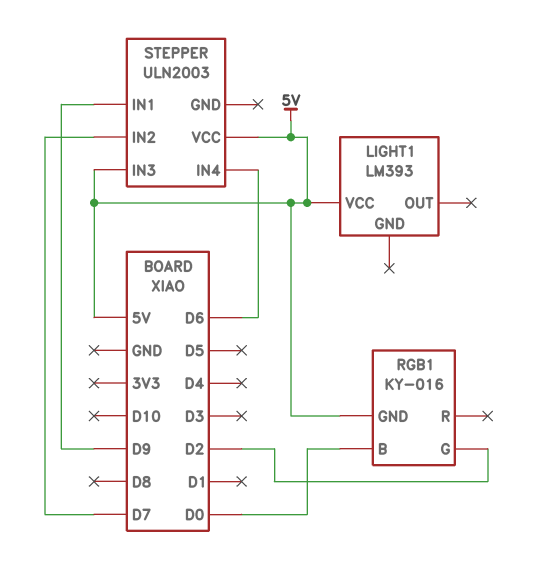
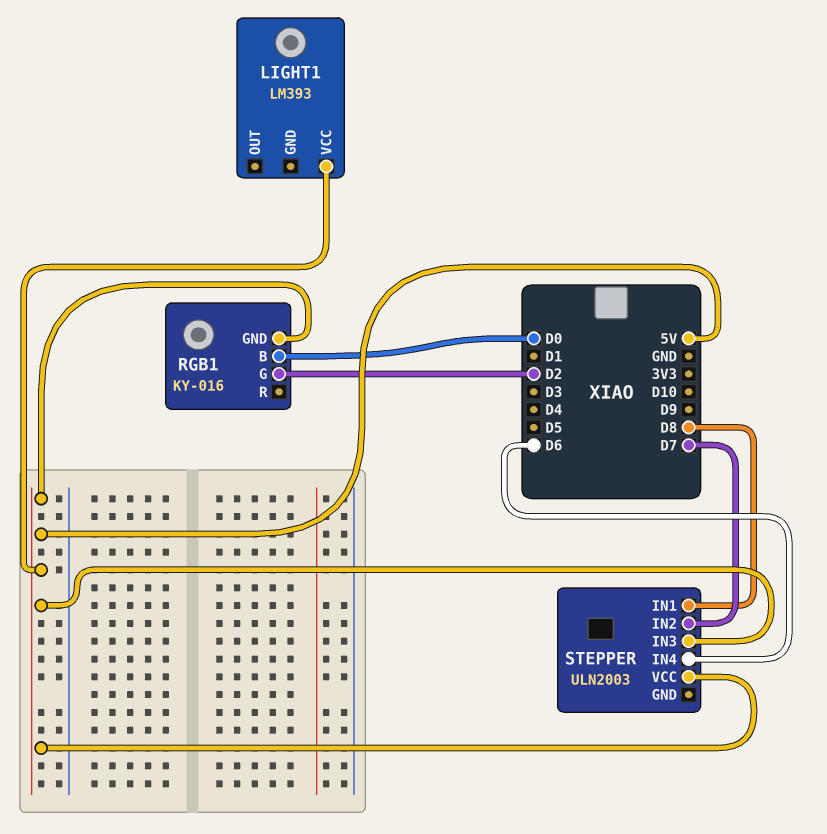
STEPPER pin IN1: D9 -> D8

